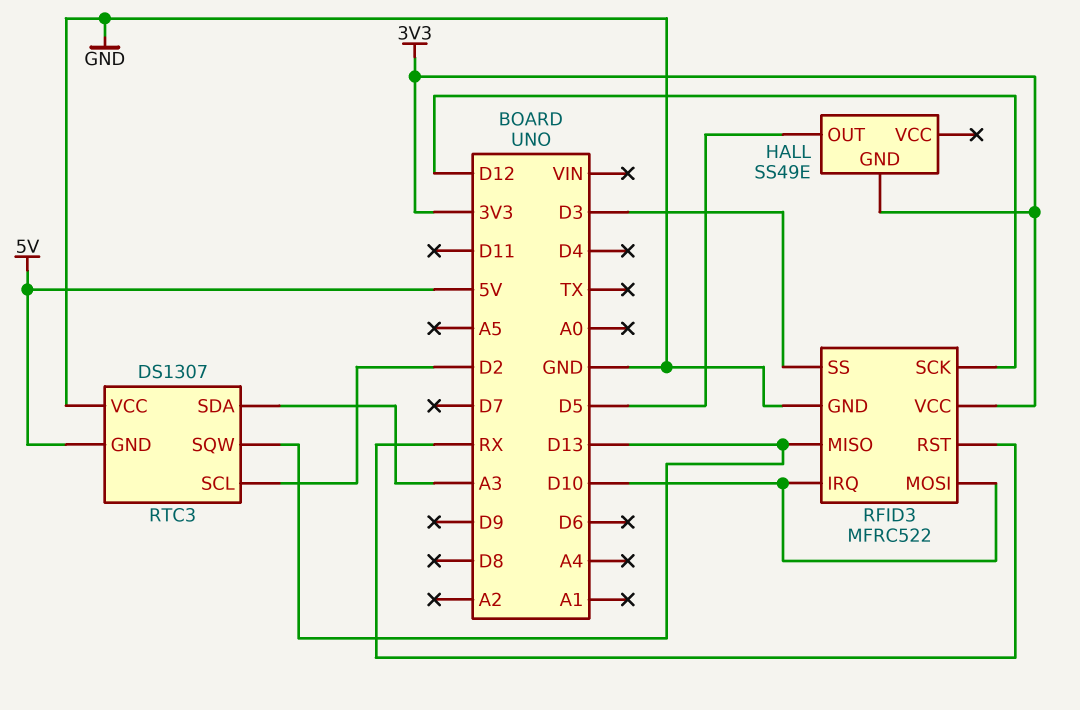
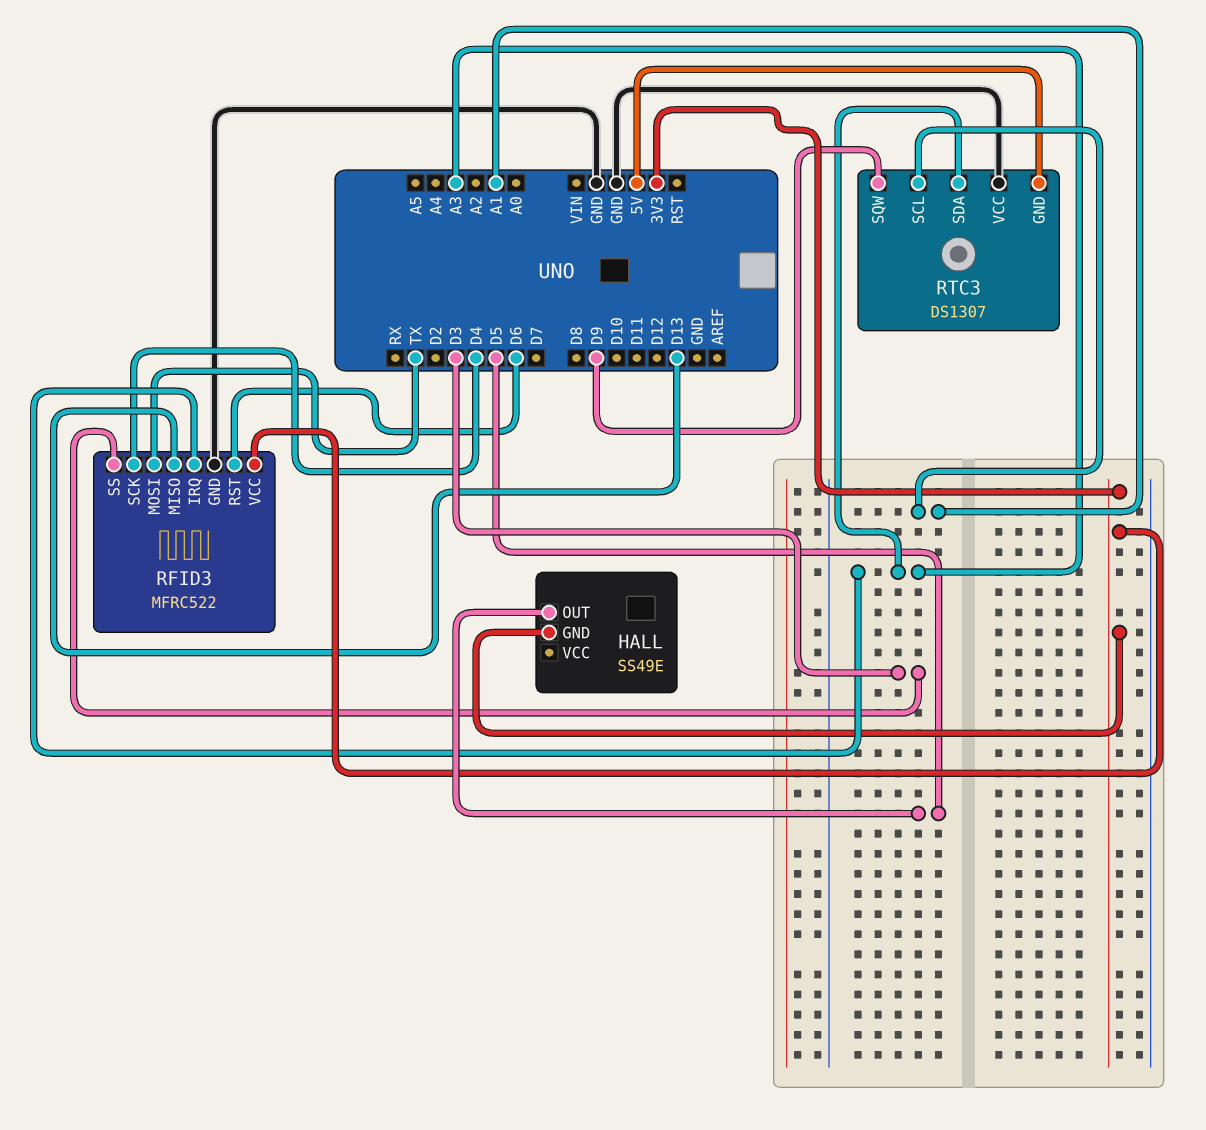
RFID3 pin IRQ: D10 -> A3
RFID3 pin MOSI: D10 -> TX
RFID3 pin RST: RX -> D6
RFID3 pin SCK: D12 -> D4
RTC3 pin SCL: D2 -> A1
RTC3 pin SQW: D13 -> D9

